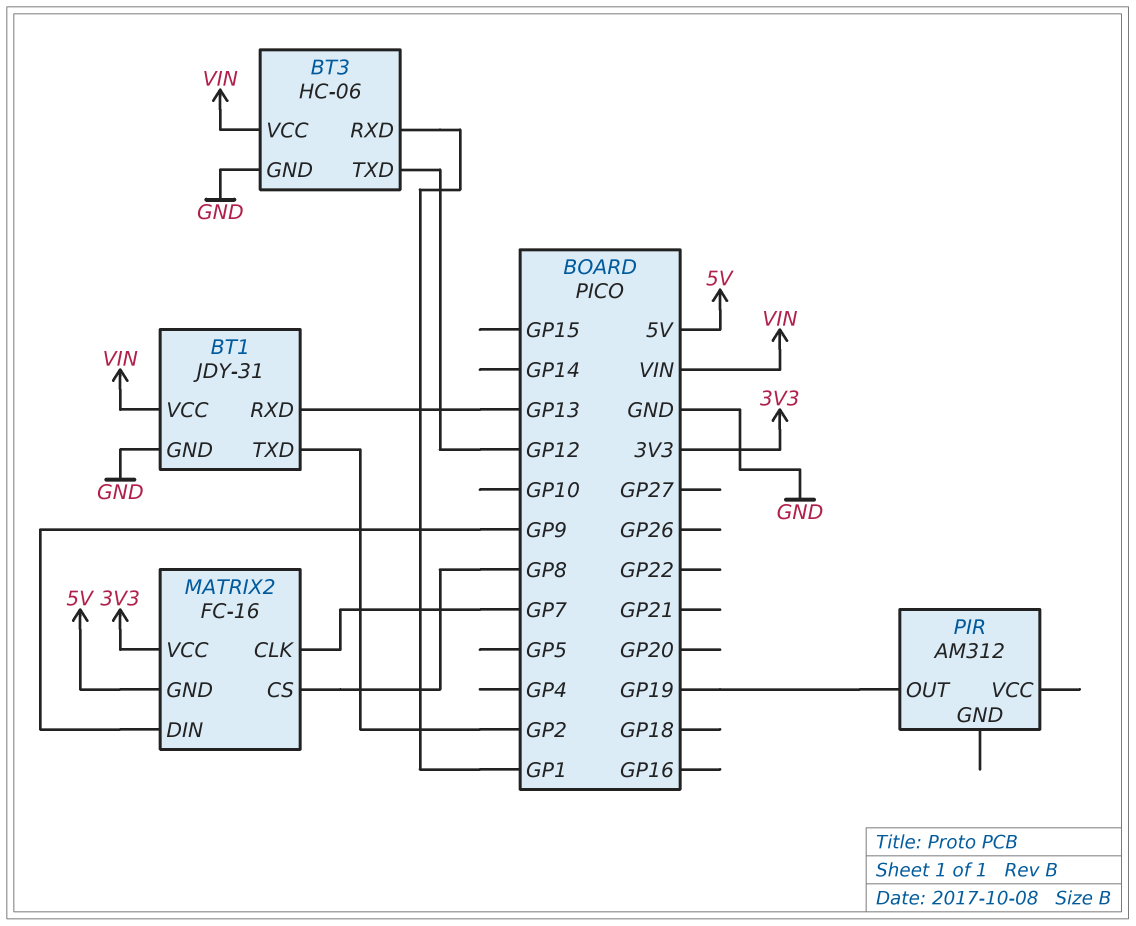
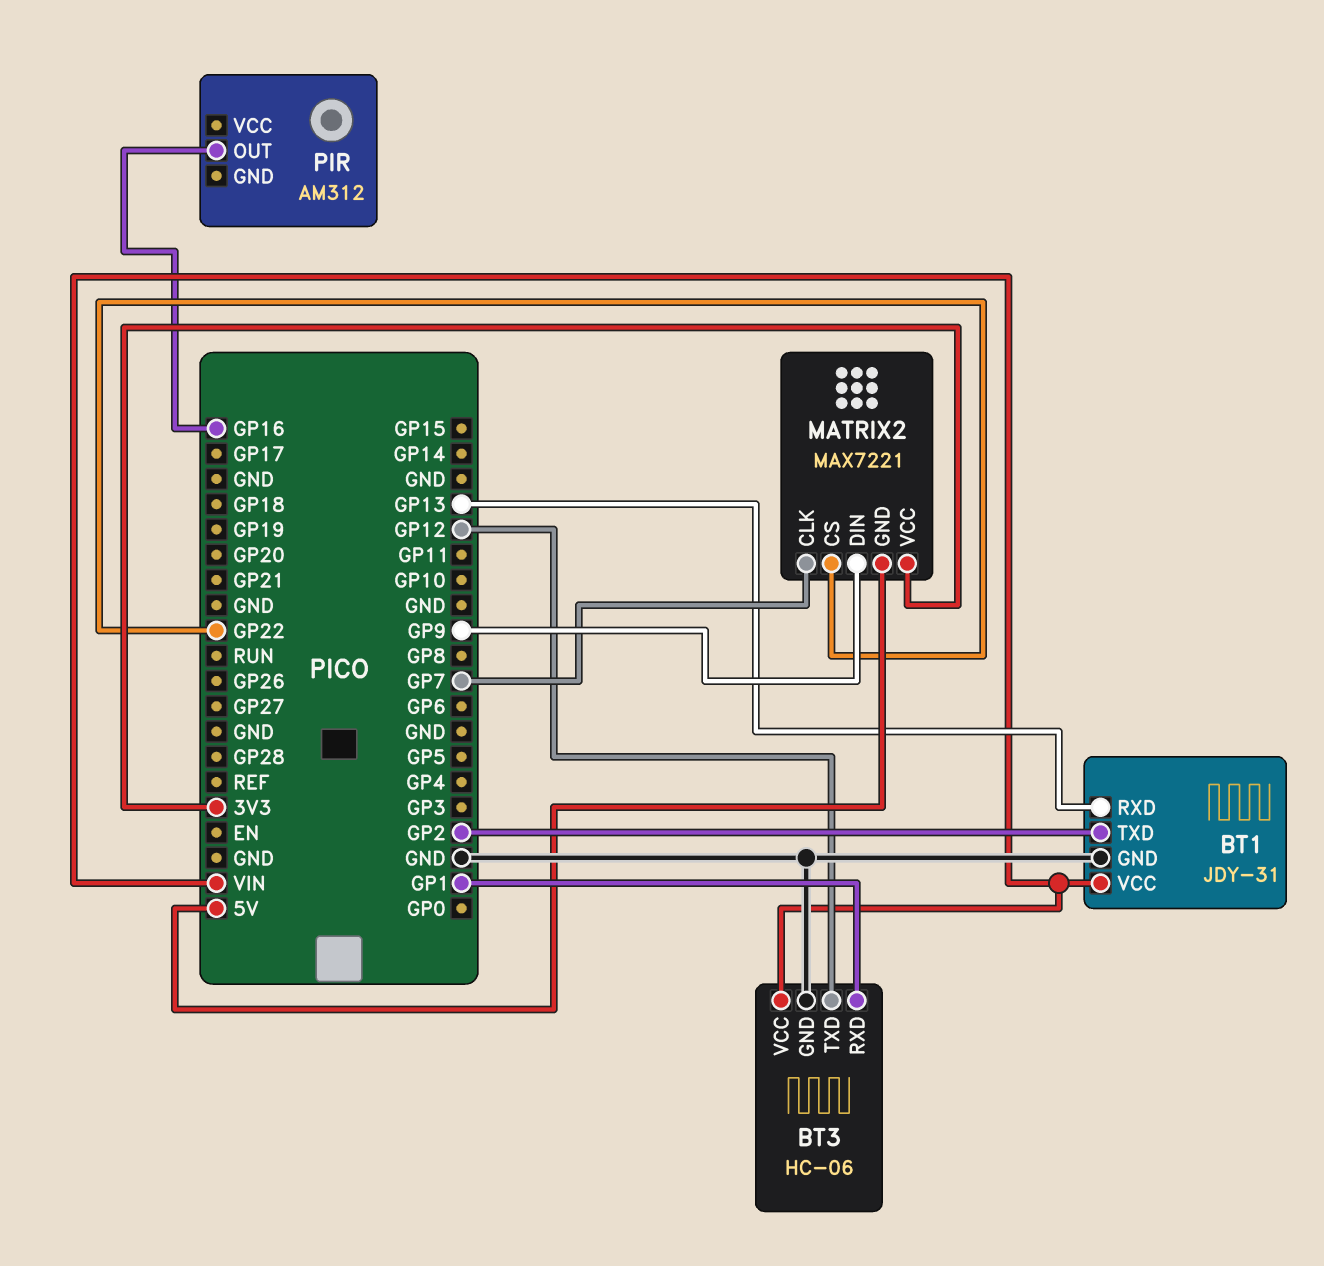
MATRIX2: FC-16 -> MAX7221
MATRIX2 pin CS: GP8 -> GP22
PIR pin OUT: GP19 -> GP16

